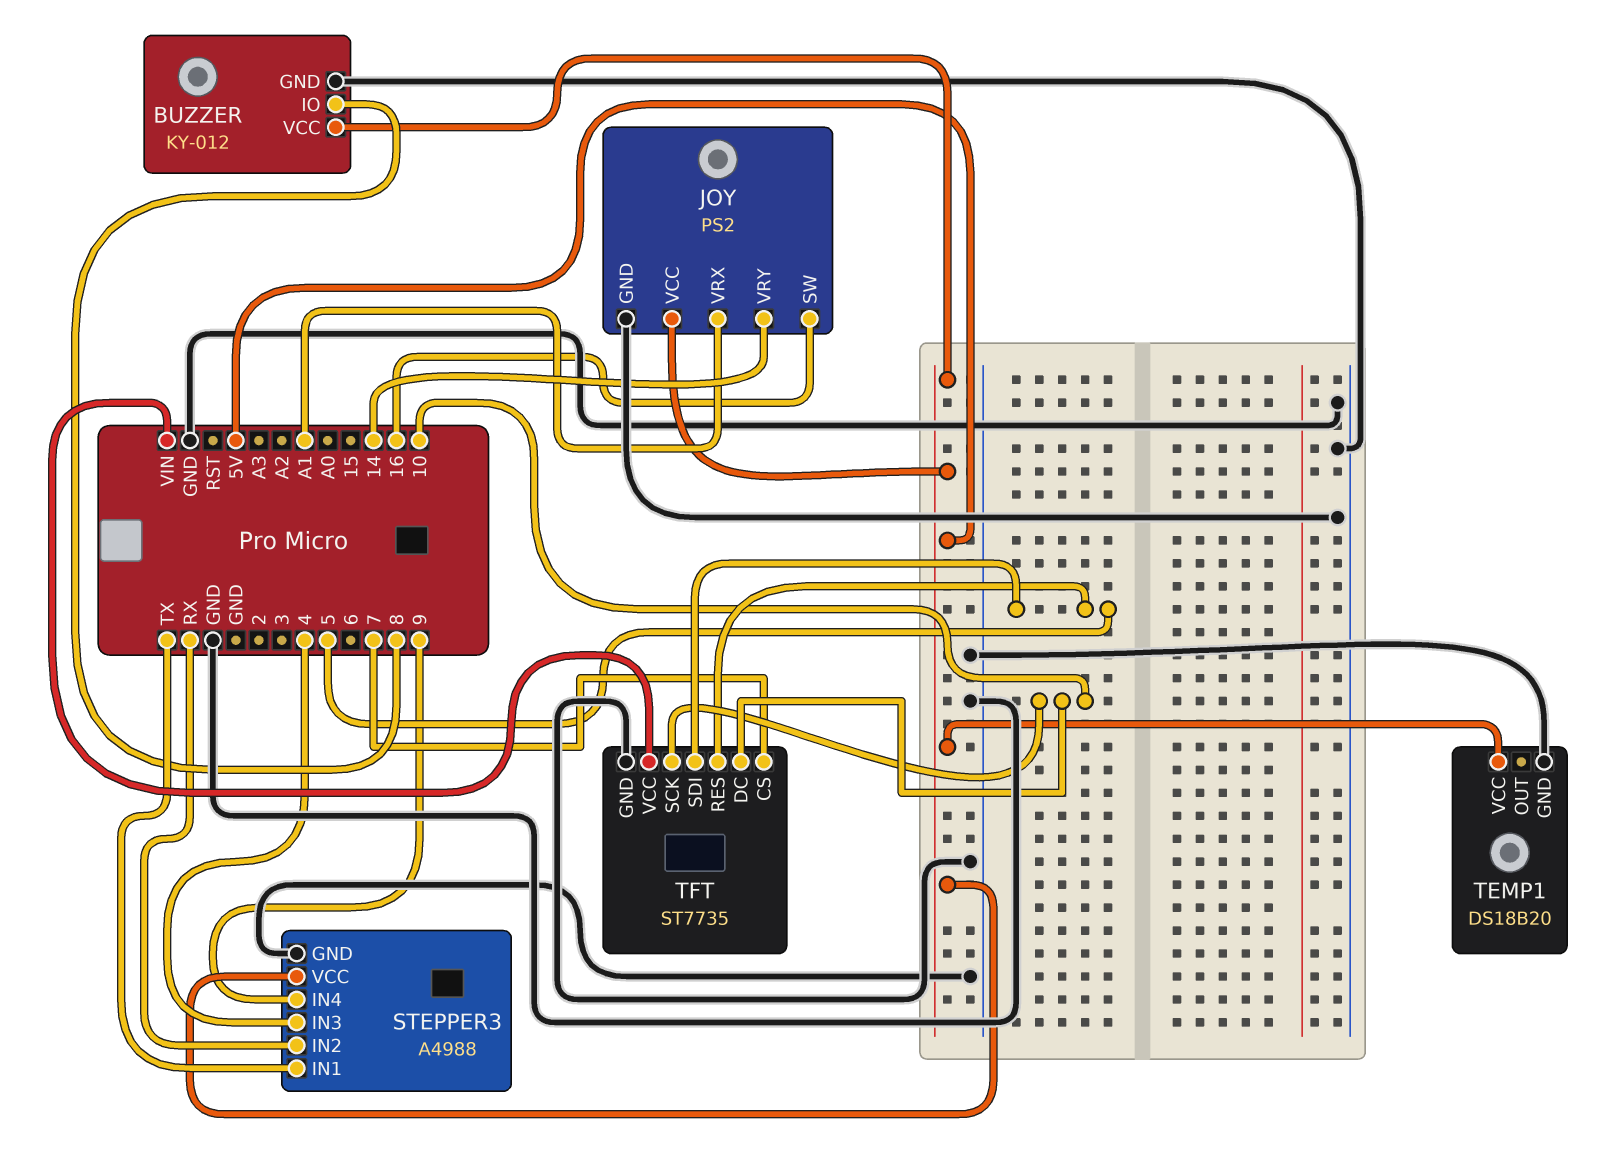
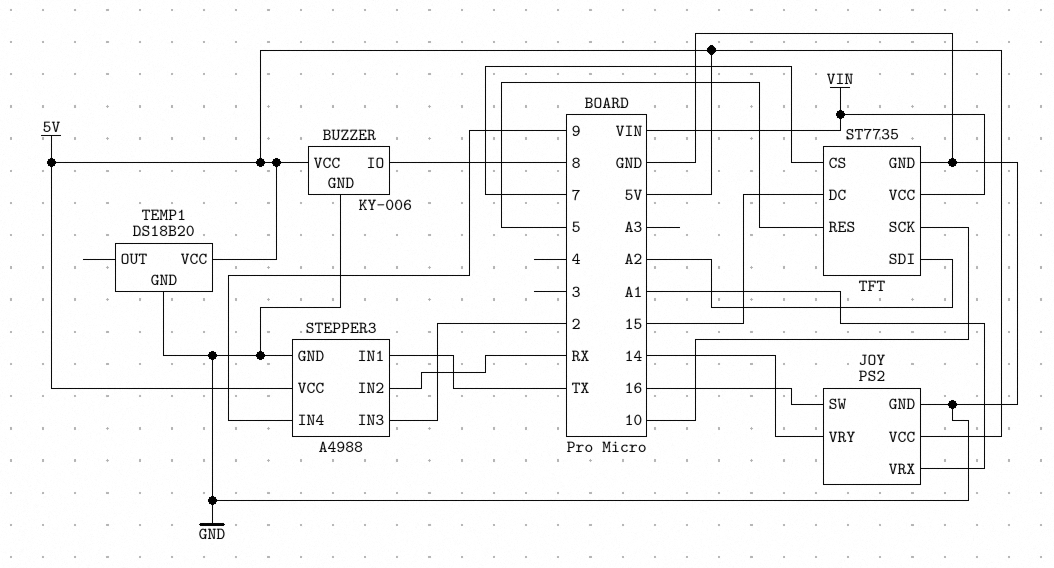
BUZZER: KY-012 -> KY-006
STEPPER3 pin IN3: 4 -> 2
TFT pin DC: 10 -> 15
TFT pin SDI: 5 -> A2

